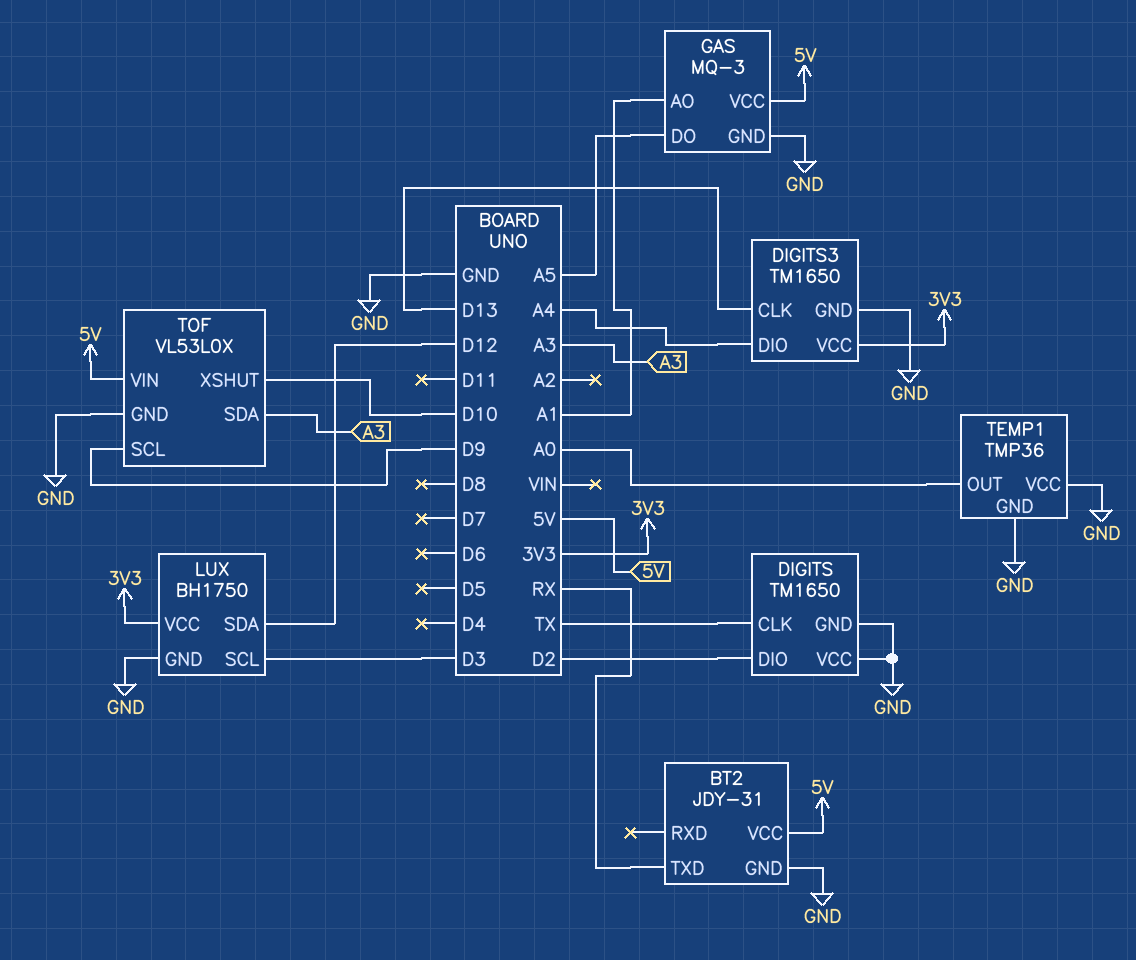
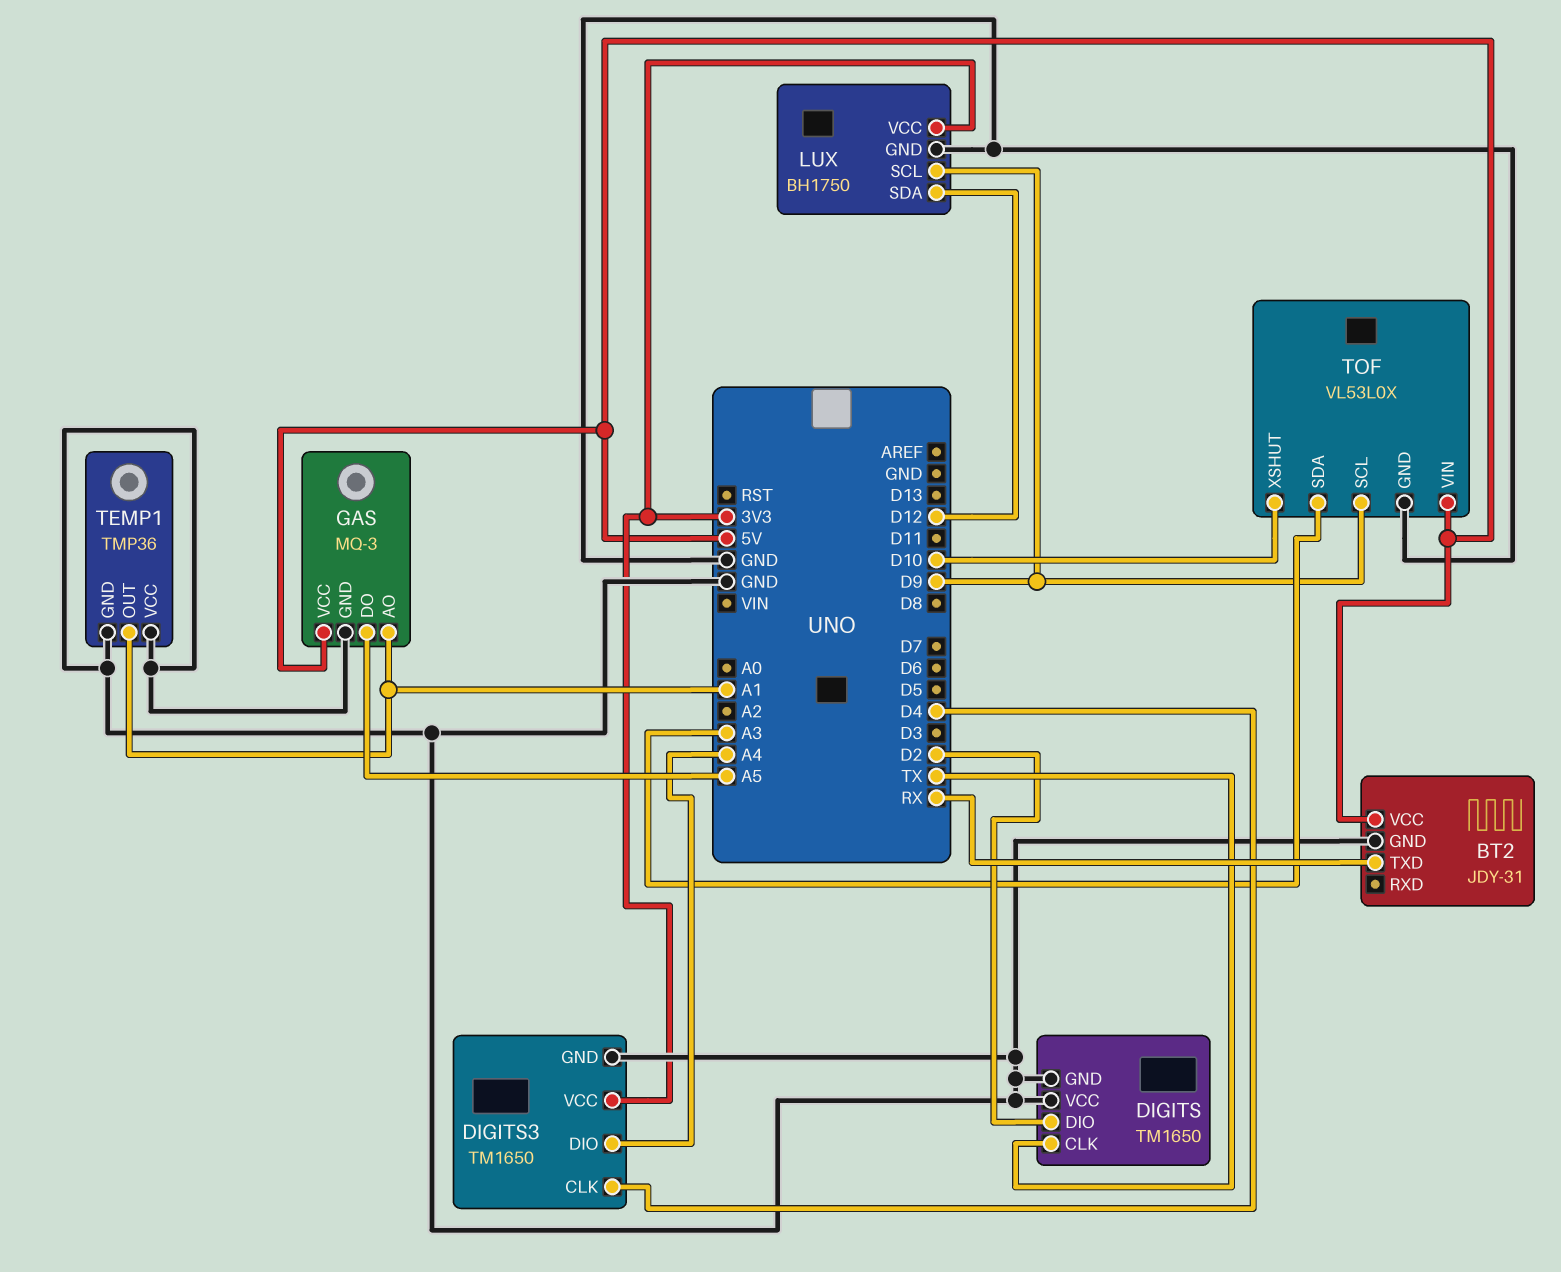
DIGITS3 pin CLK: D13 -> D4
LUX pin SCL: D3 -> D9
TEMP1 pin OUT: A0 -> A1

